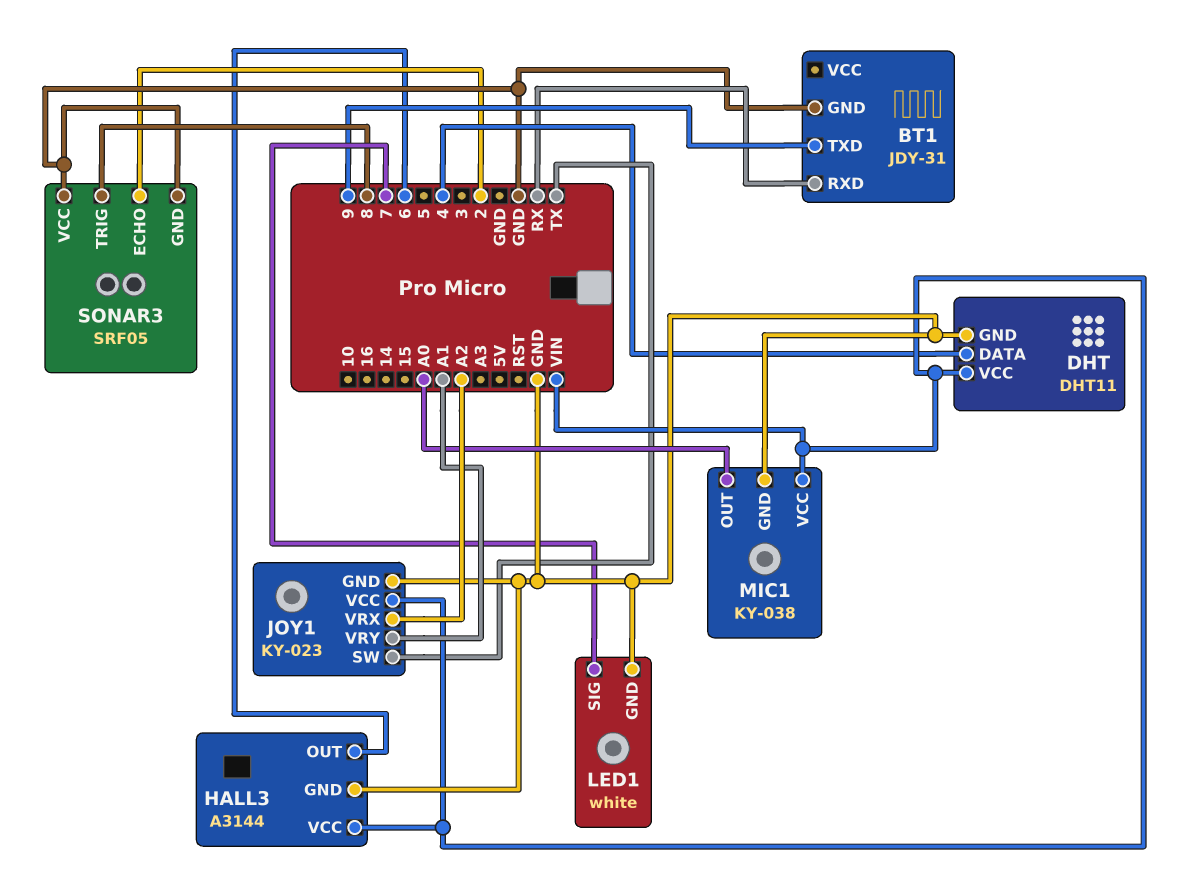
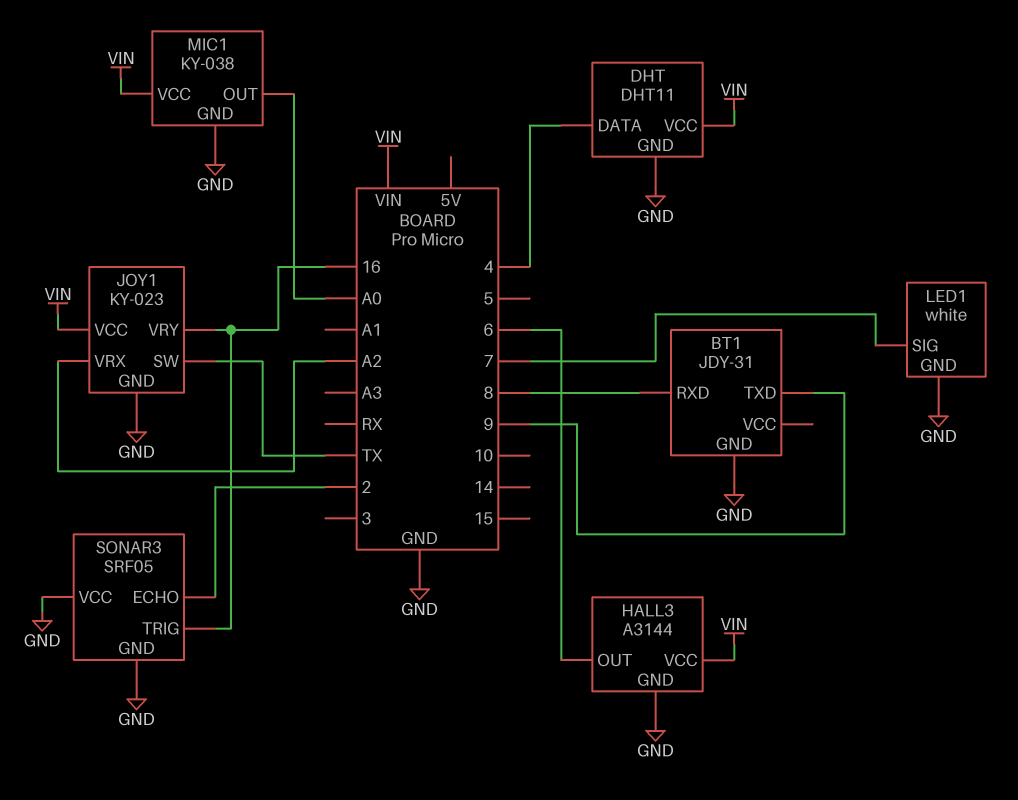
BT1 pin RXD: RX -> 8
JOY1 pin VRY: A1 -> 16
SONAR3 pin TRIG: 8 -> 16

